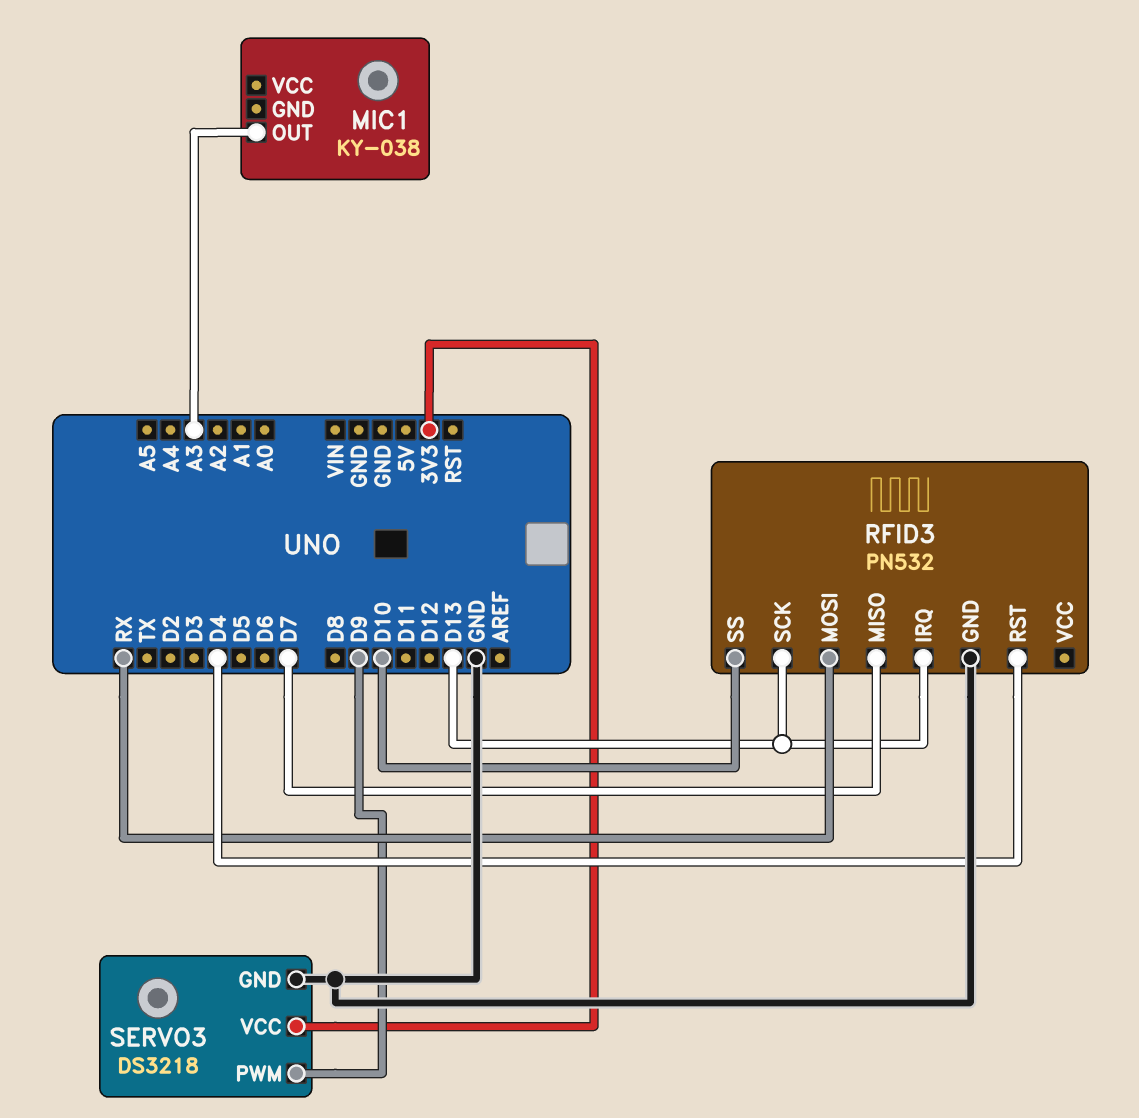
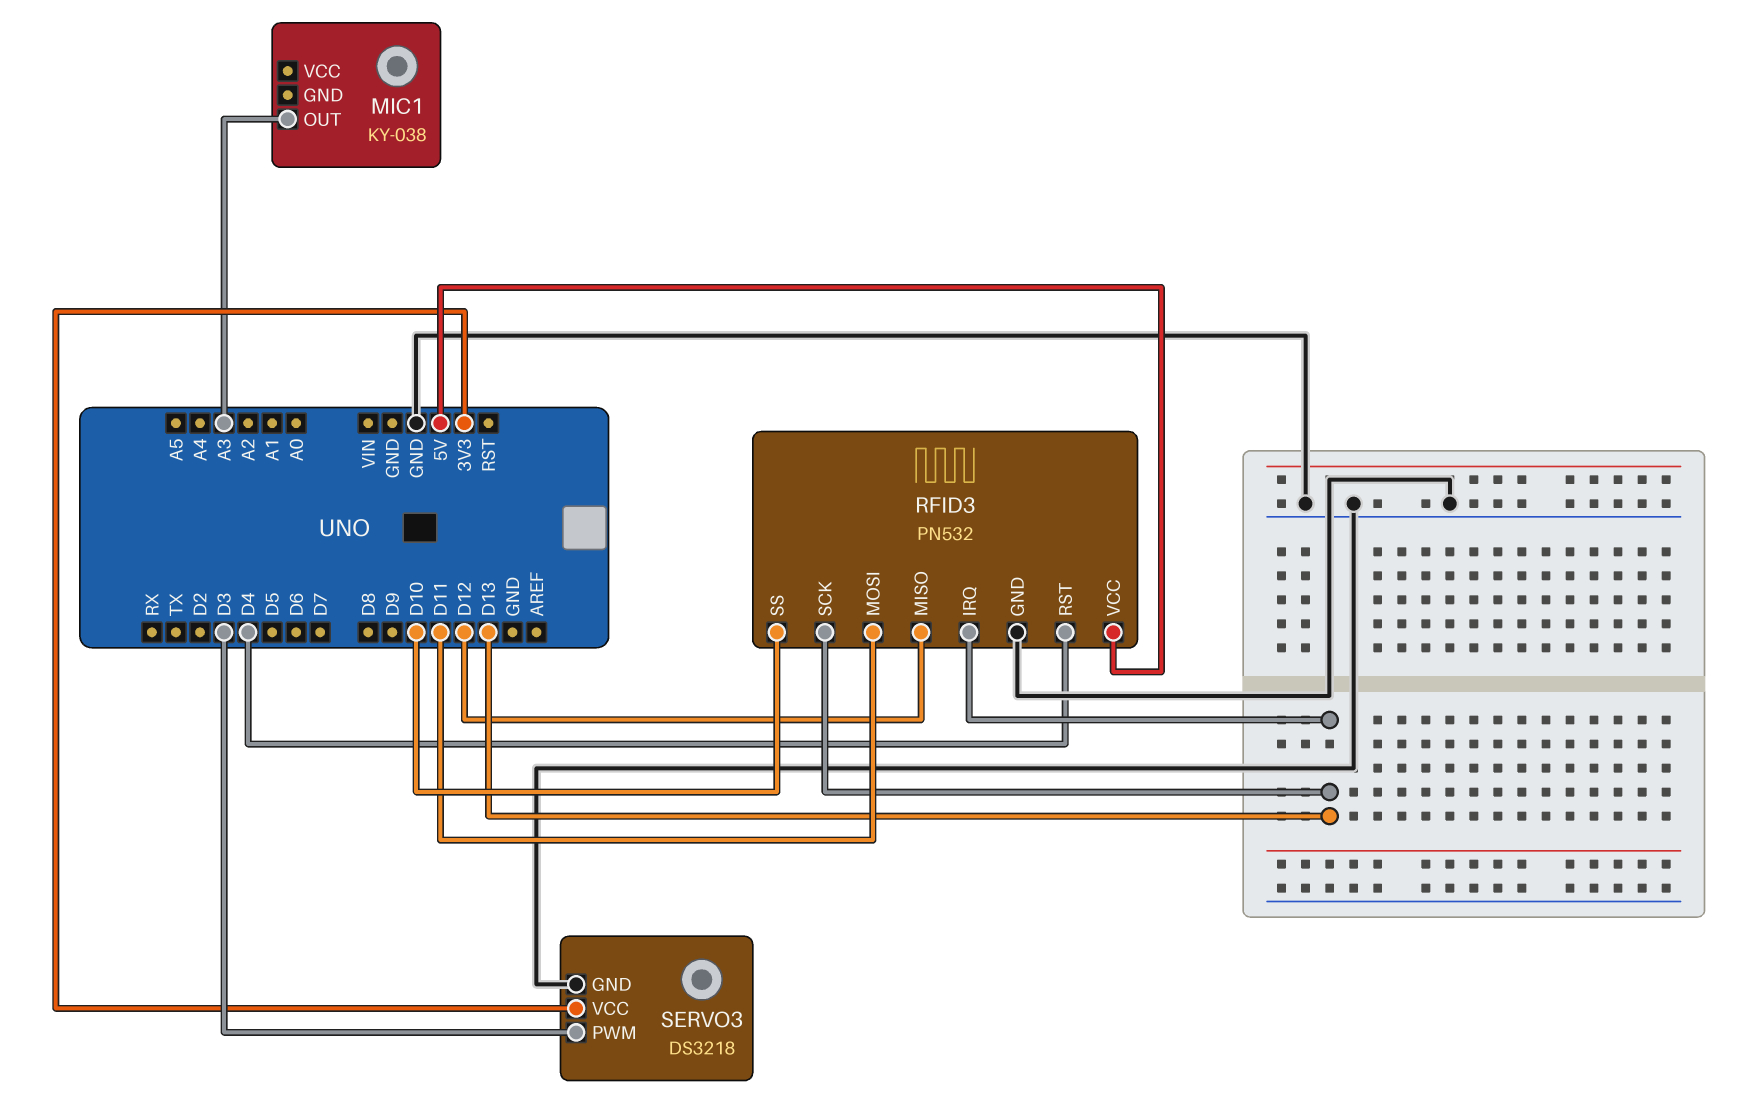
RFID3 pin MISO: D7 -> D12
RFID3 pin MOSI: RX -> D11
RFID3 pin VCC: none -> 5V
SERVO3 pin PWM: D9 -> D3

